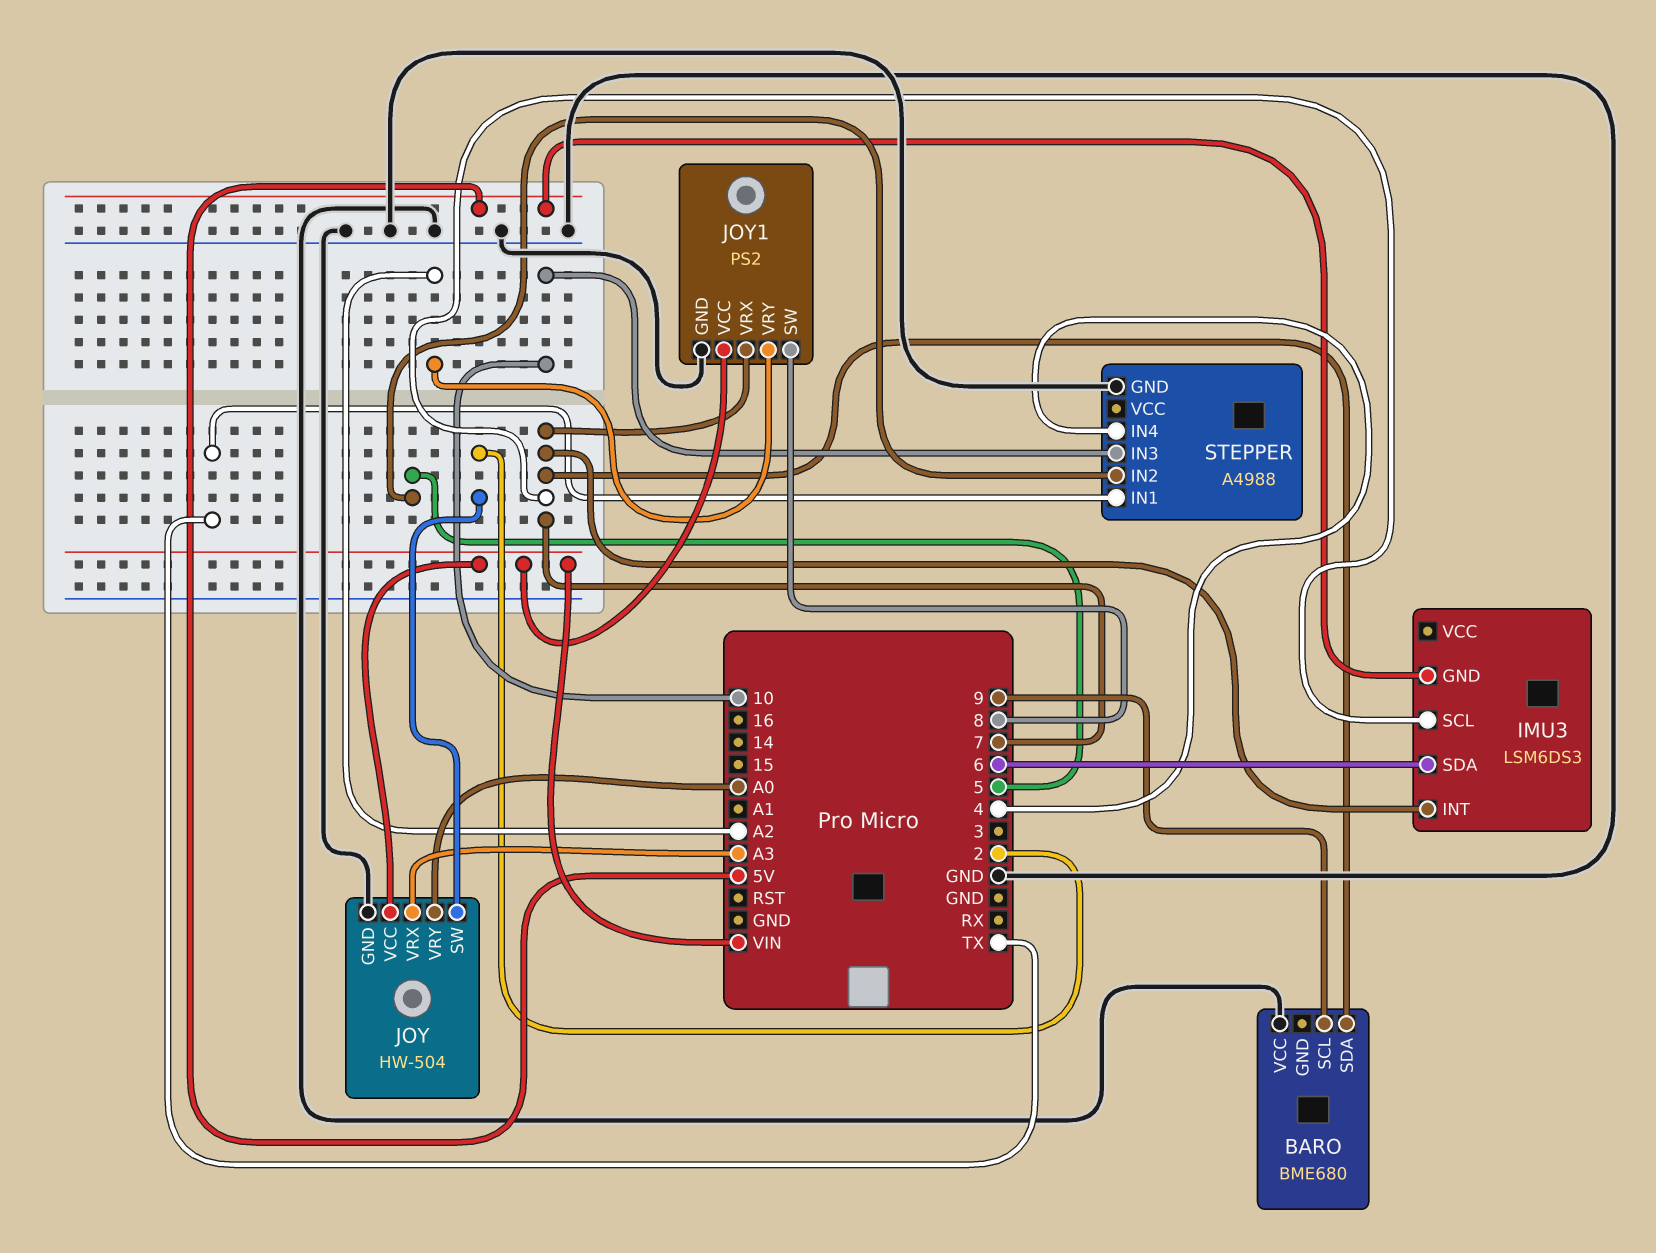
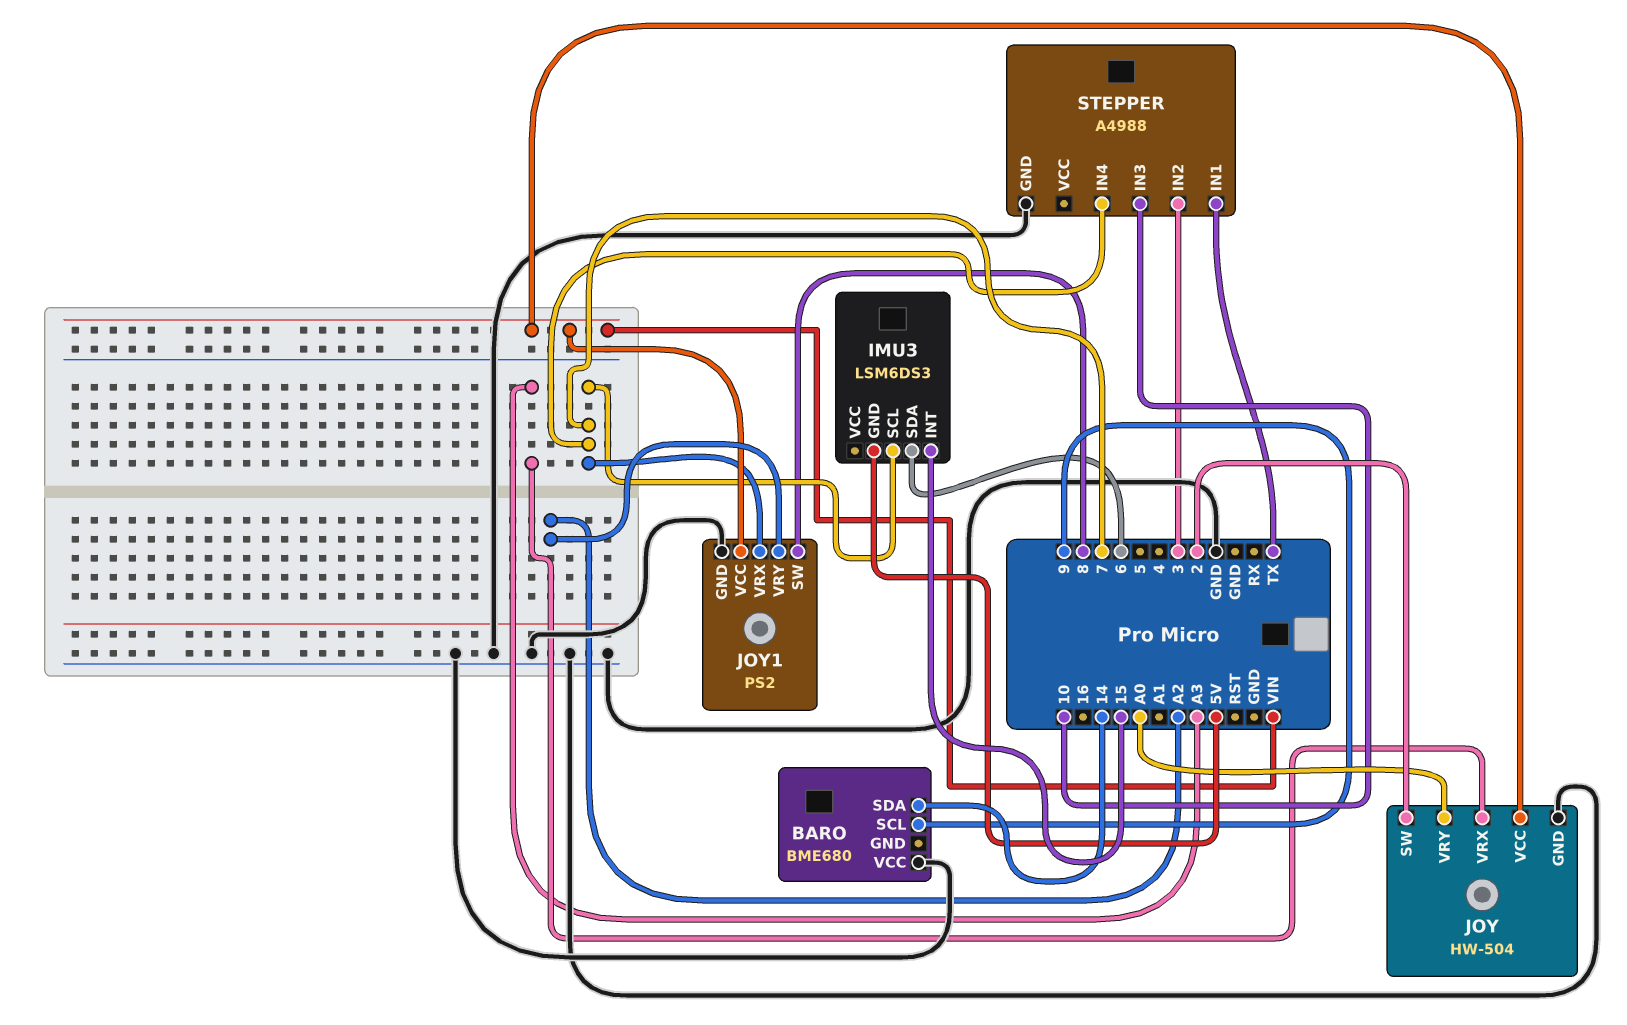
BARO pin SDA: 7 -> 14
IMU3 pin INT: 7 -> 15
STEPPER pin IN2: 5 -> 3
STEPPER pin IN4: 4 -> 7

